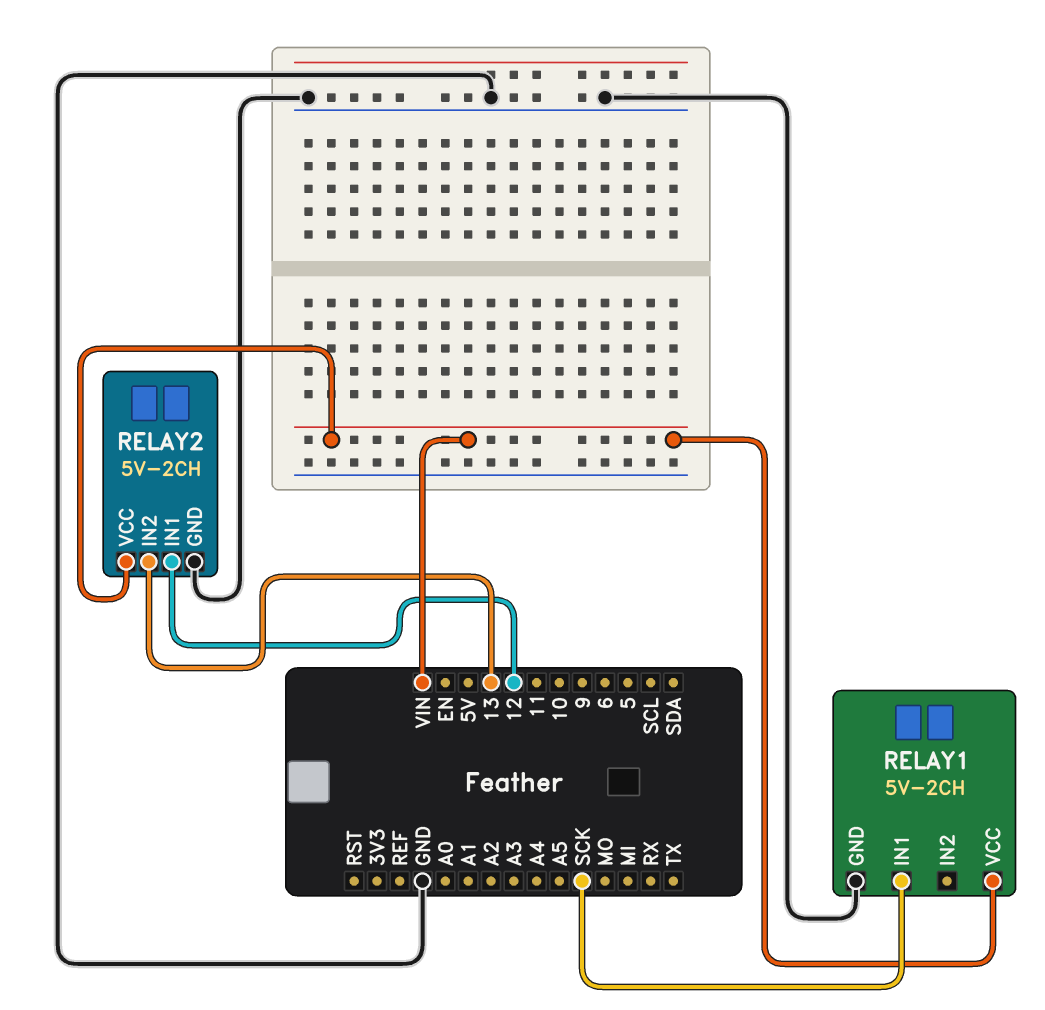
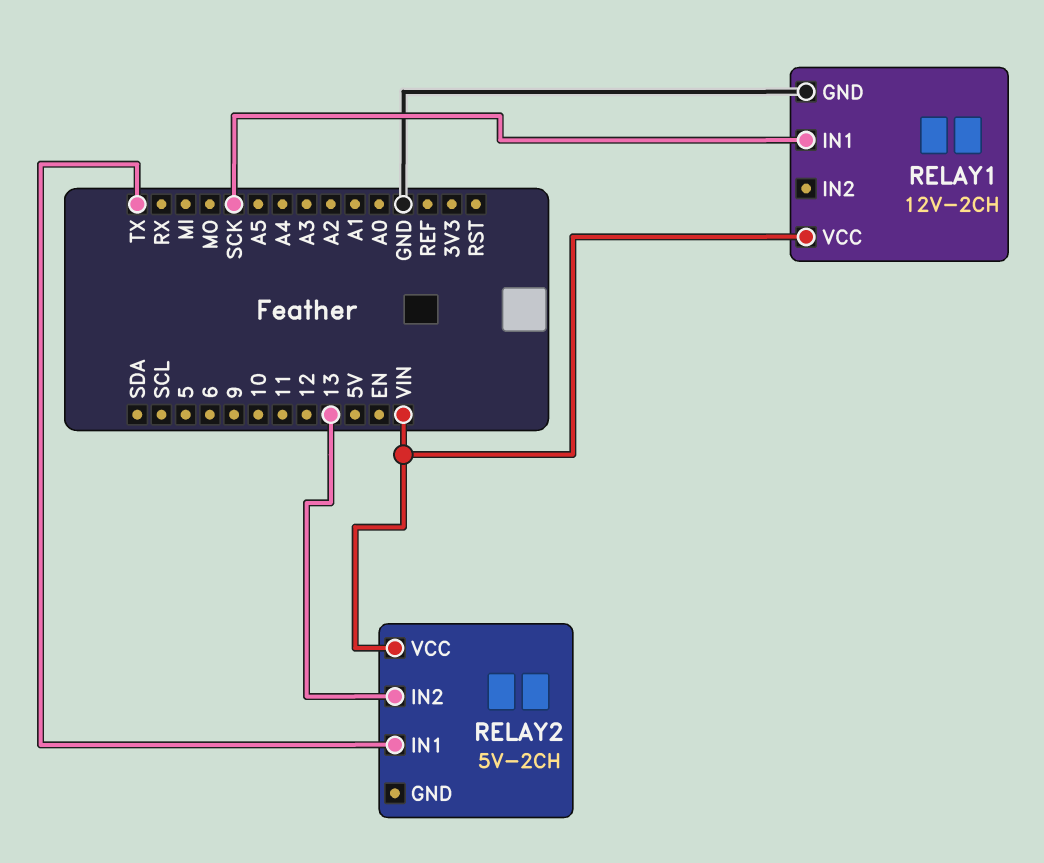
RELAY1: 5V-2CH -> 12V-2CH
RELAY2 pin GND: GND -> none
RELAY2 pin IN1: 12 -> TX

